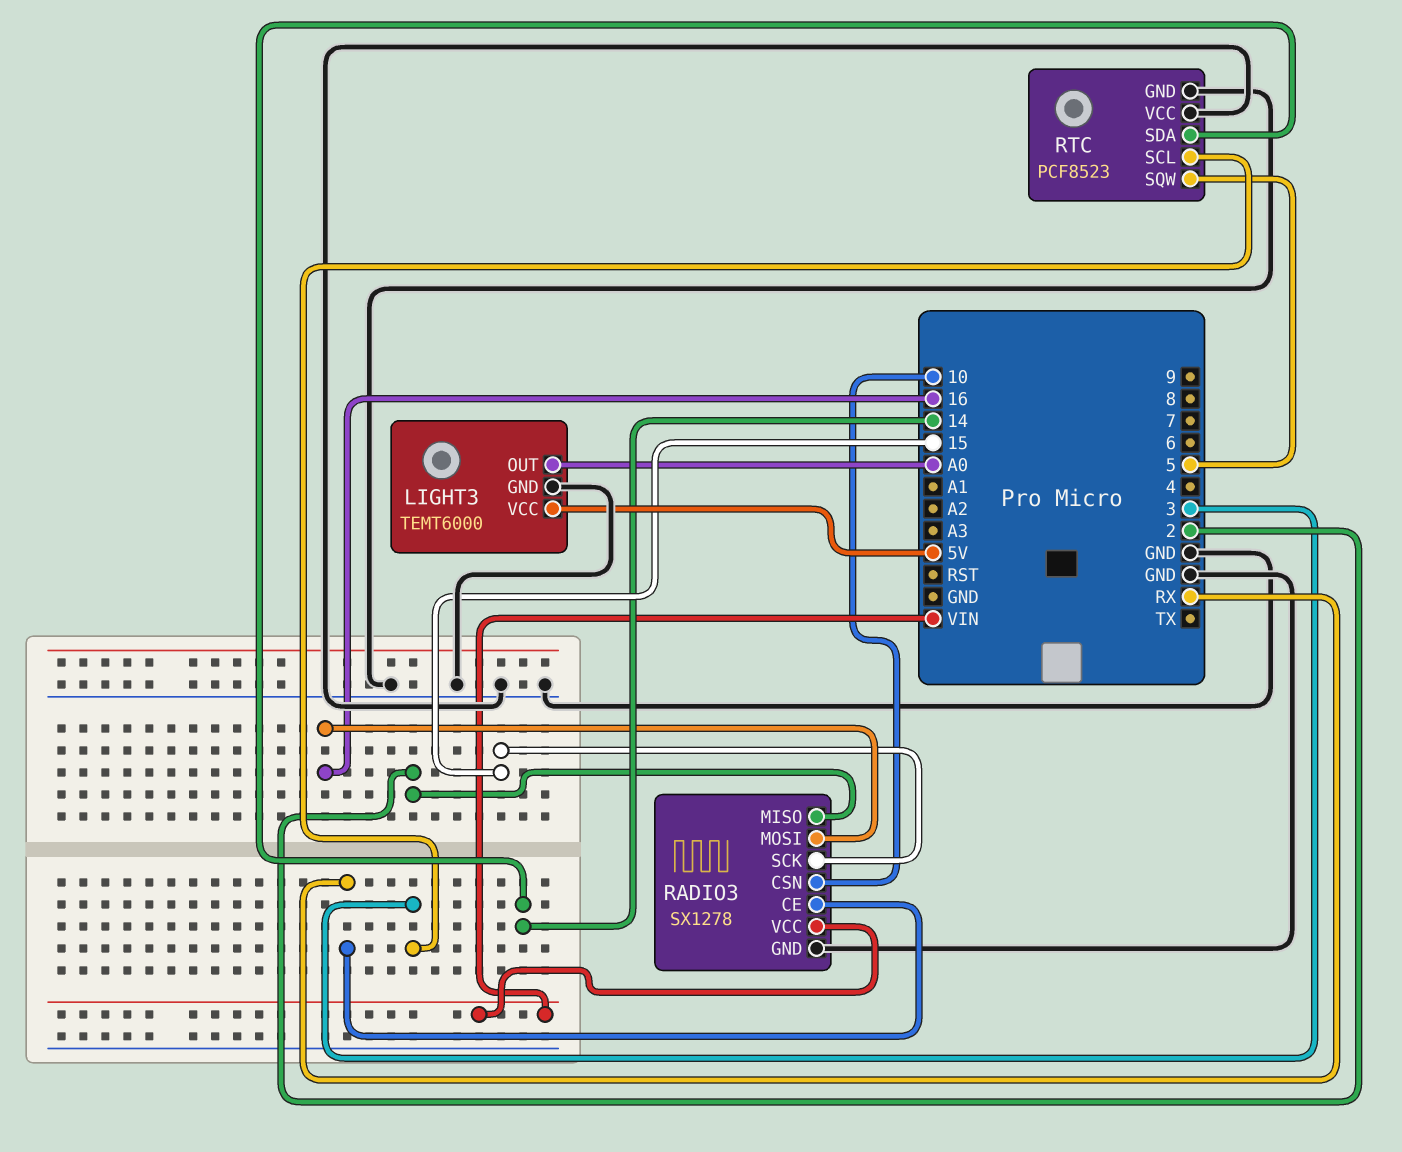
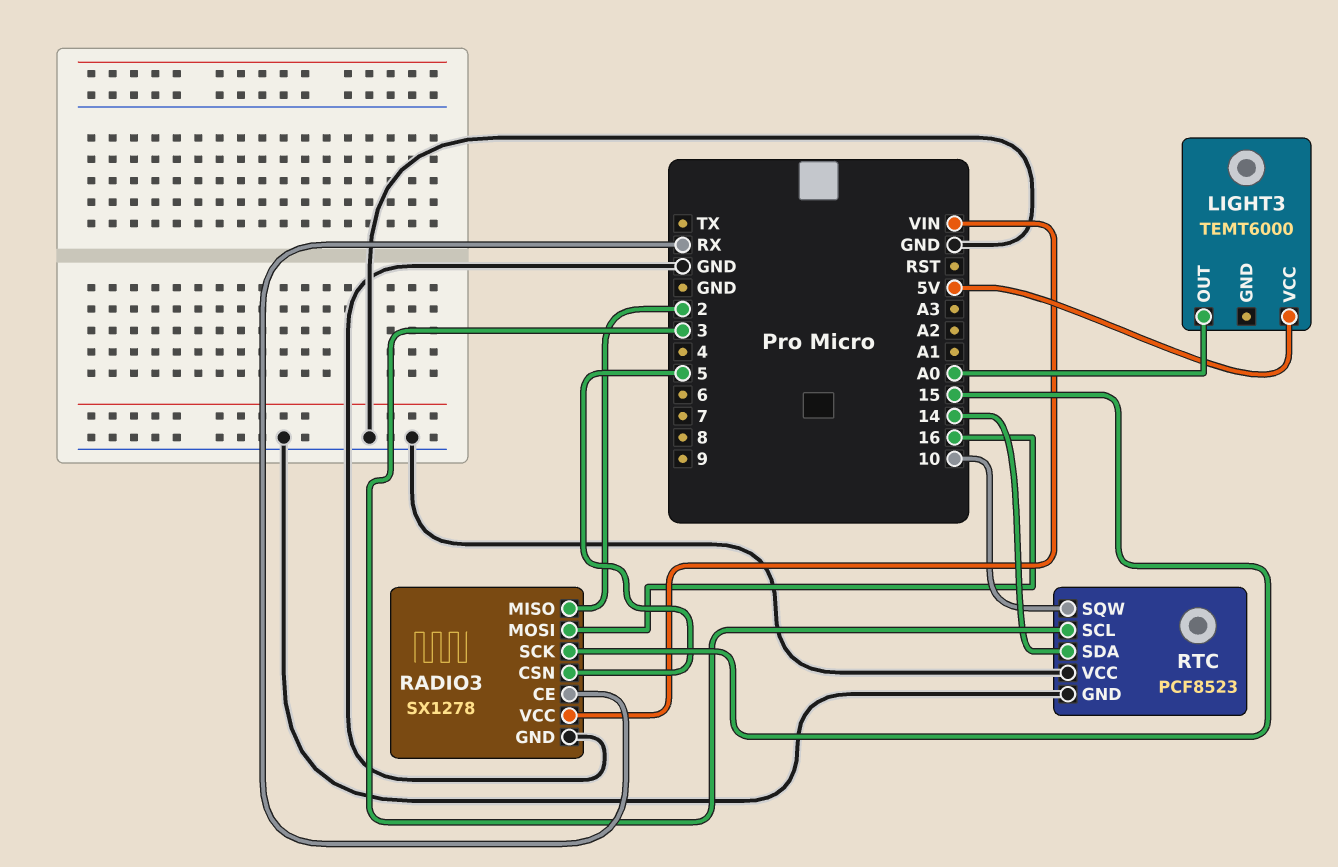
LIGHT3 pin GND: GND -> none
RADIO3 pin CSN: 10 -> 5
RTC pin SQW: 5 -> 10

